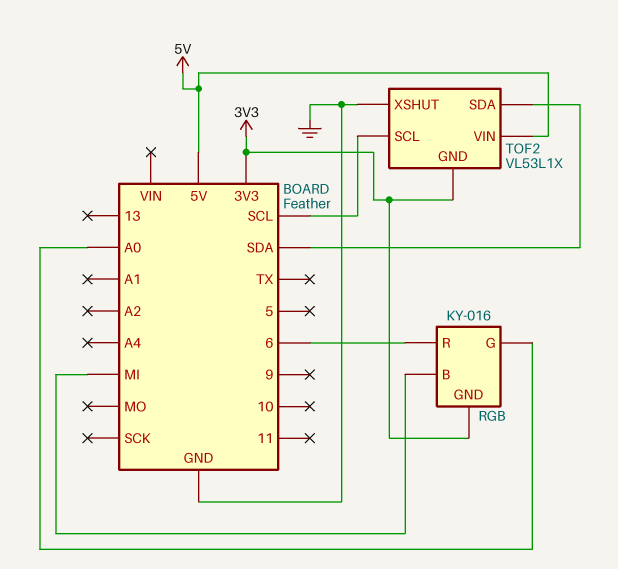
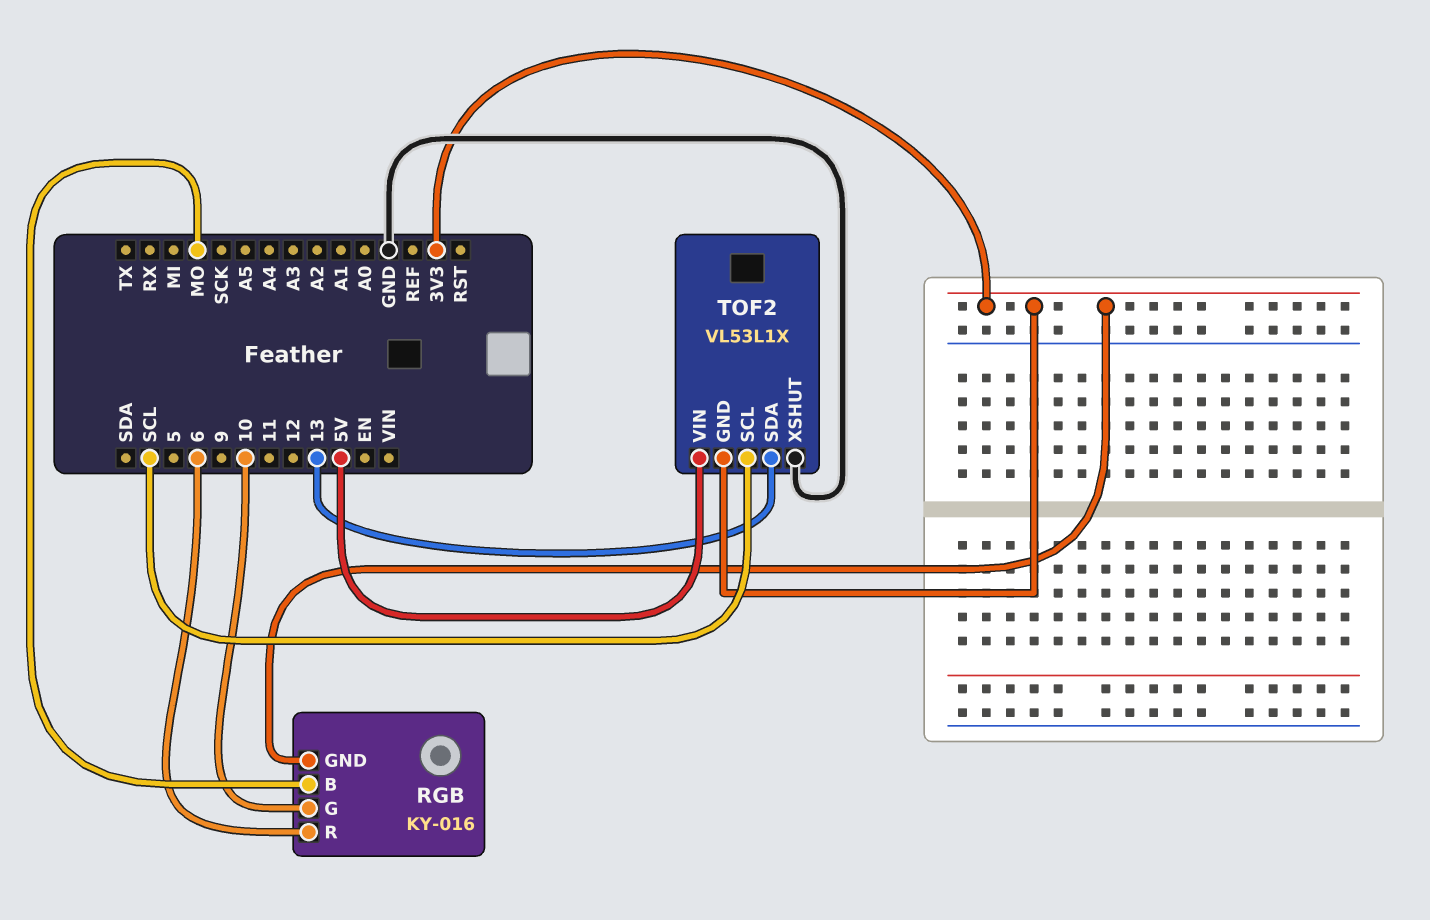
RGB pin B: MI -> MO
RGB pin G: A0 -> 10
TOF2 pin SDA: SDA -> 13

